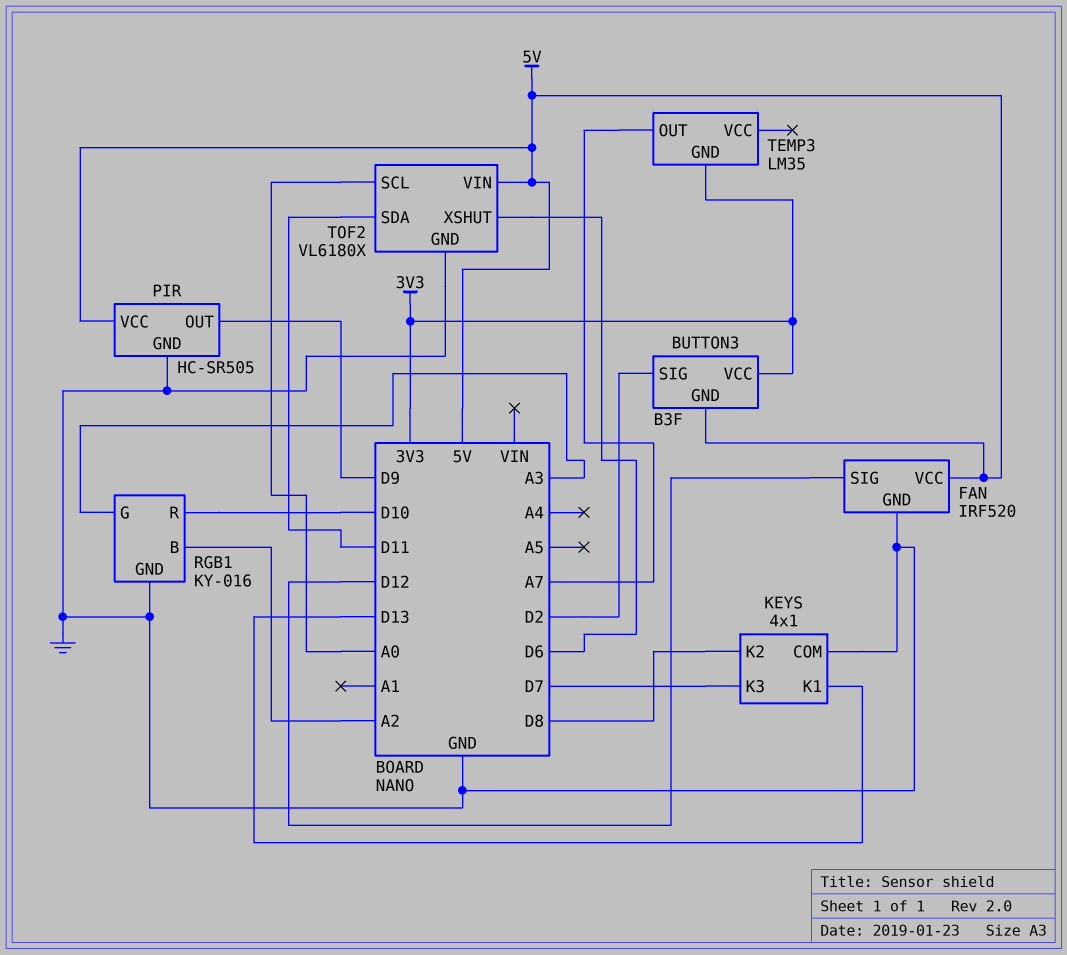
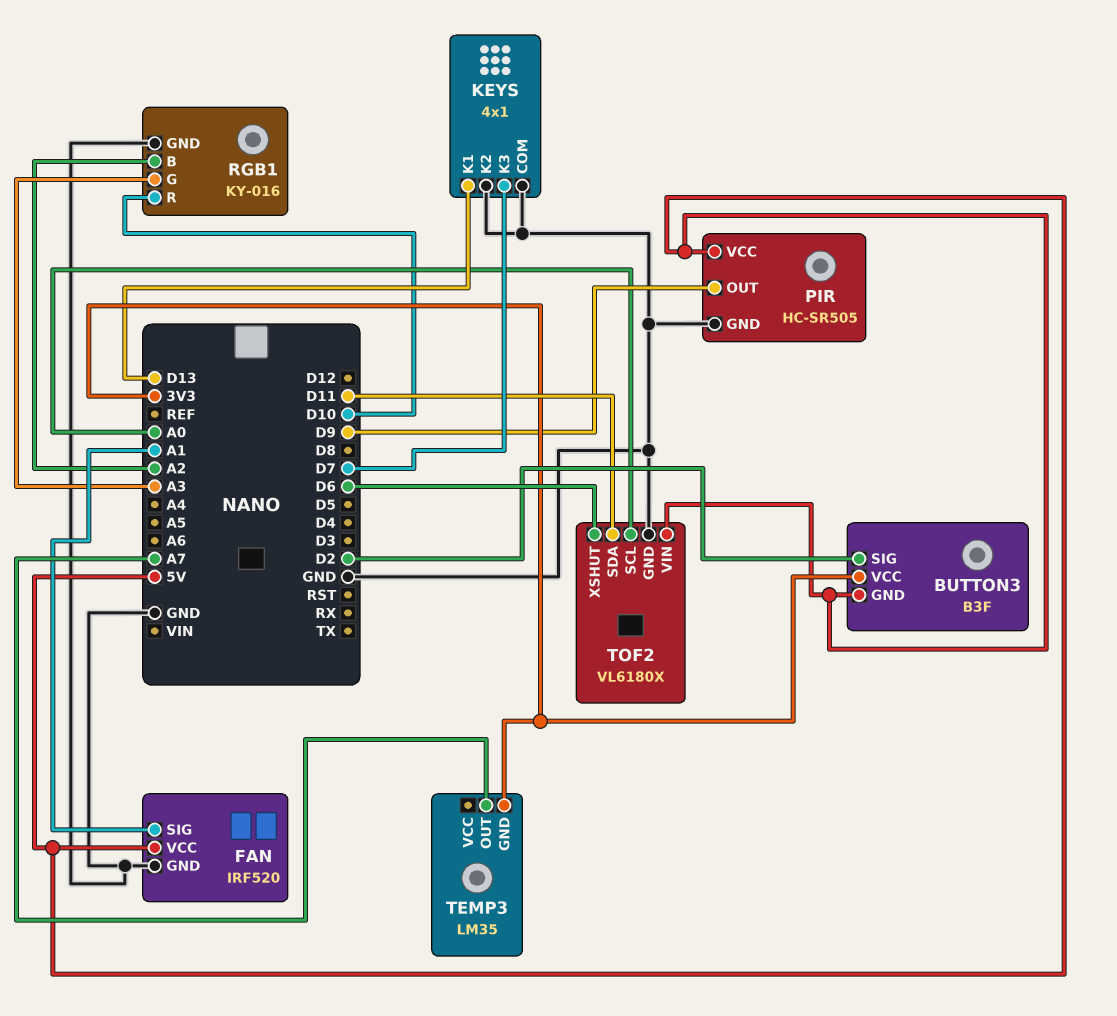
FAN pin SIG: D12 -> A1
KEYS pin K2: D8 -> GND

